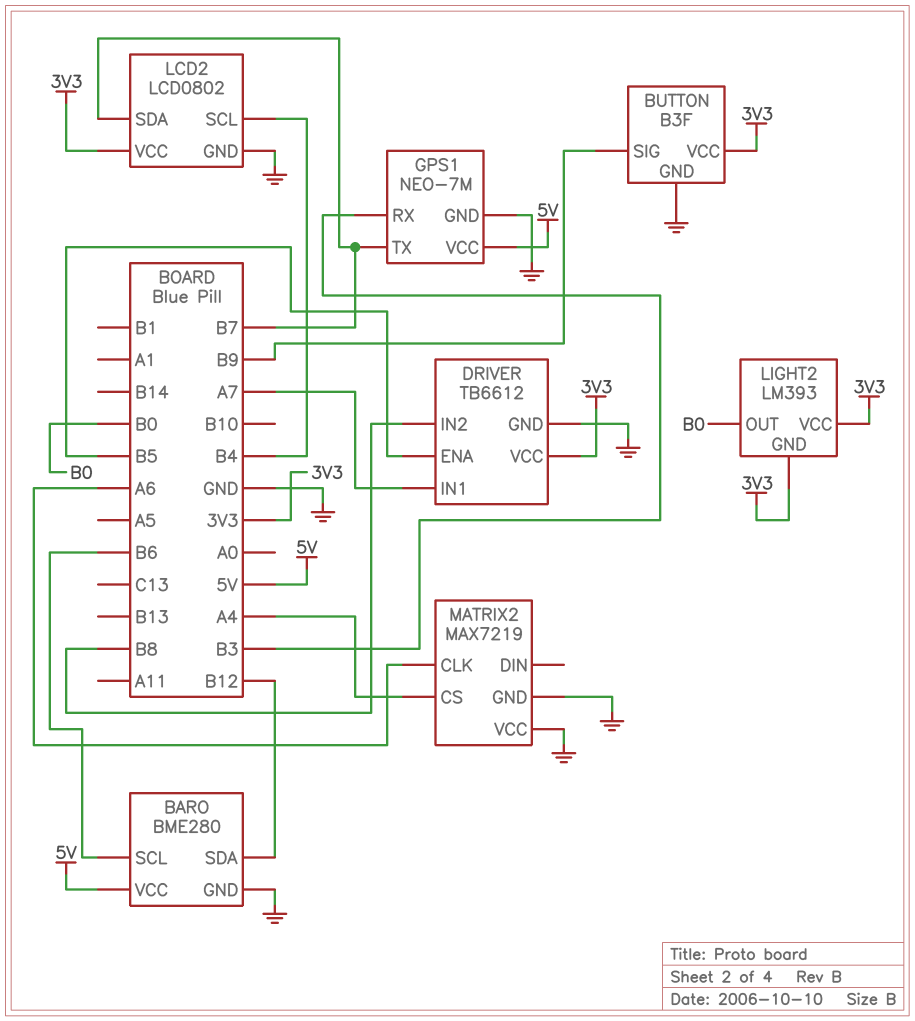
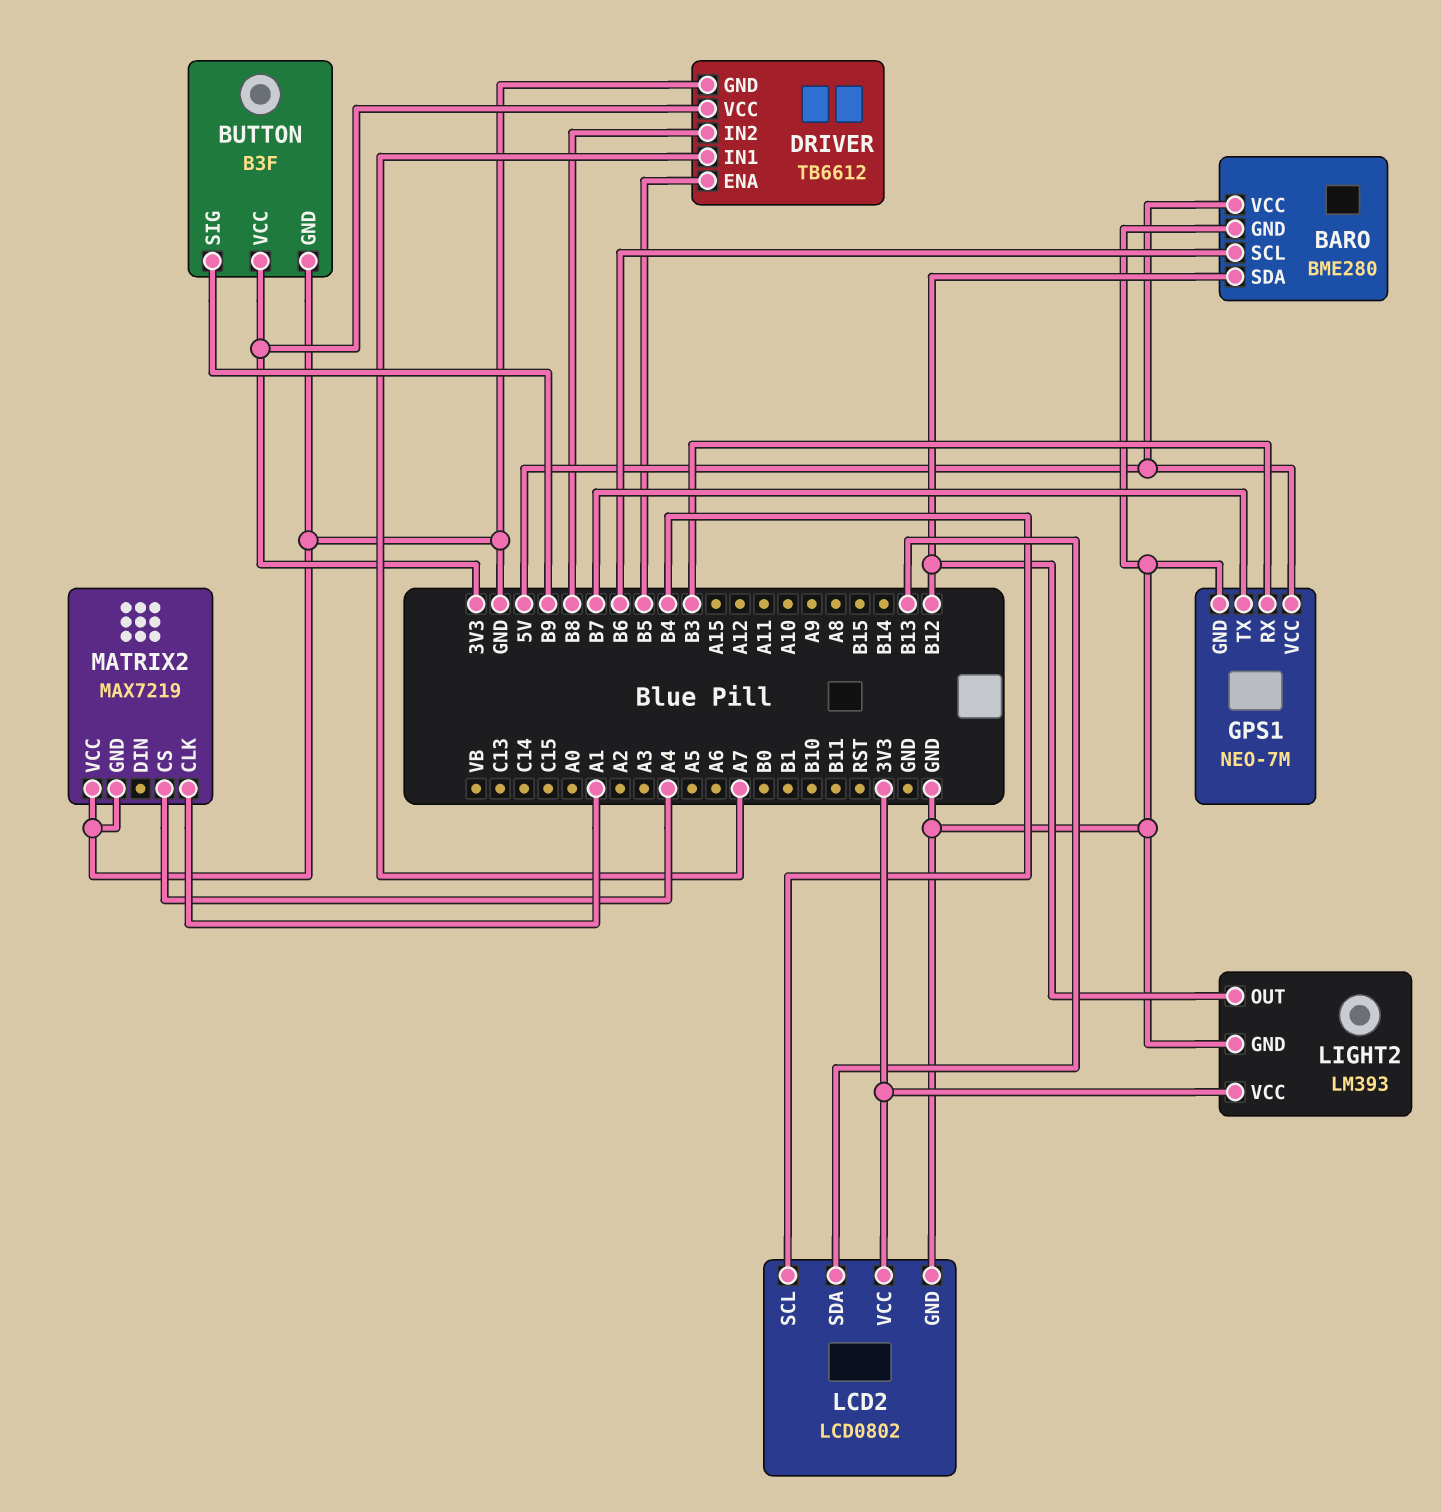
LCD2 pin SDA: B7 -> B13
LIGHT2 pin GND: 3V3 -> GND
LIGHT2 pin OUT: B0 -> B12
MATRIX2 pin CLK: A6 -> A1

